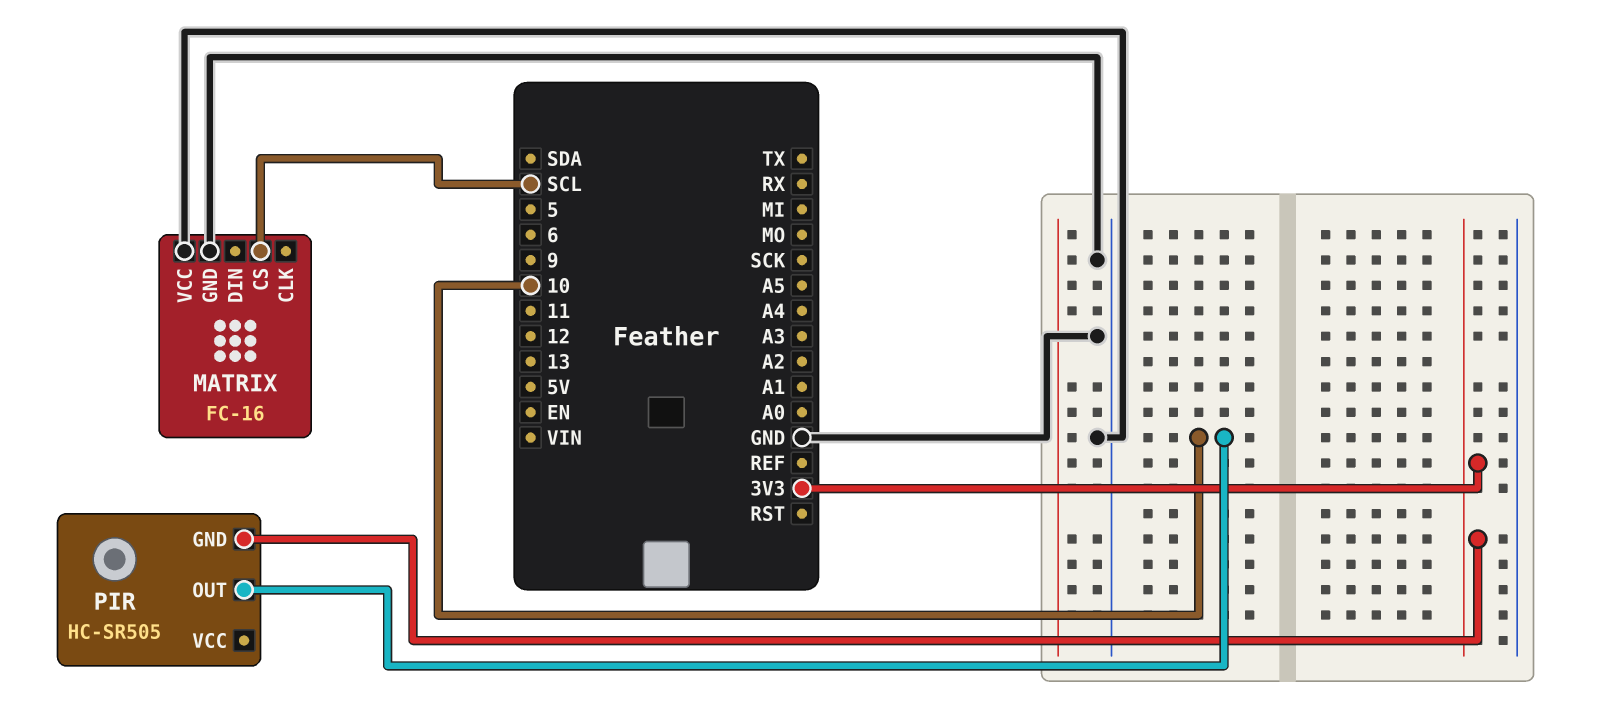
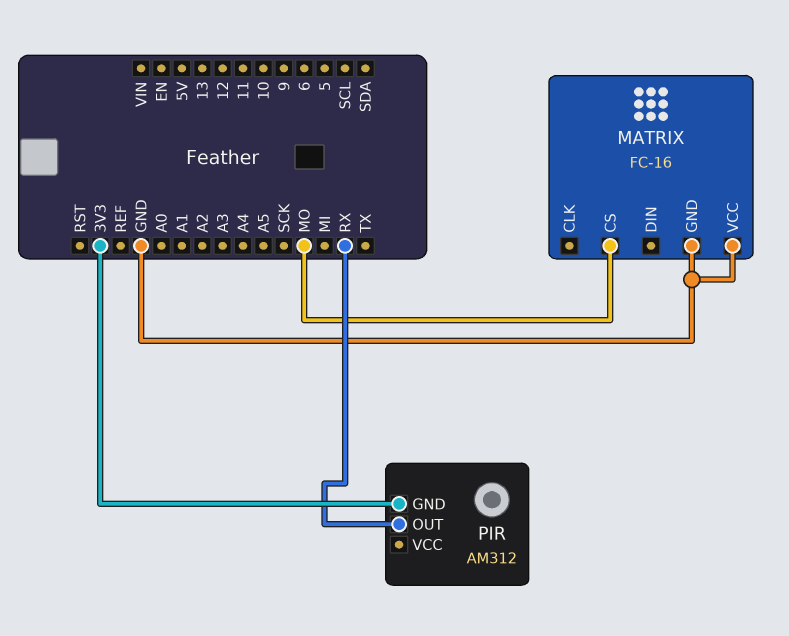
MATRIX pin CS: SCL -> MO
PIR: HC-SR505 -> AM312
PIR pin OUT: 10 -> RX

